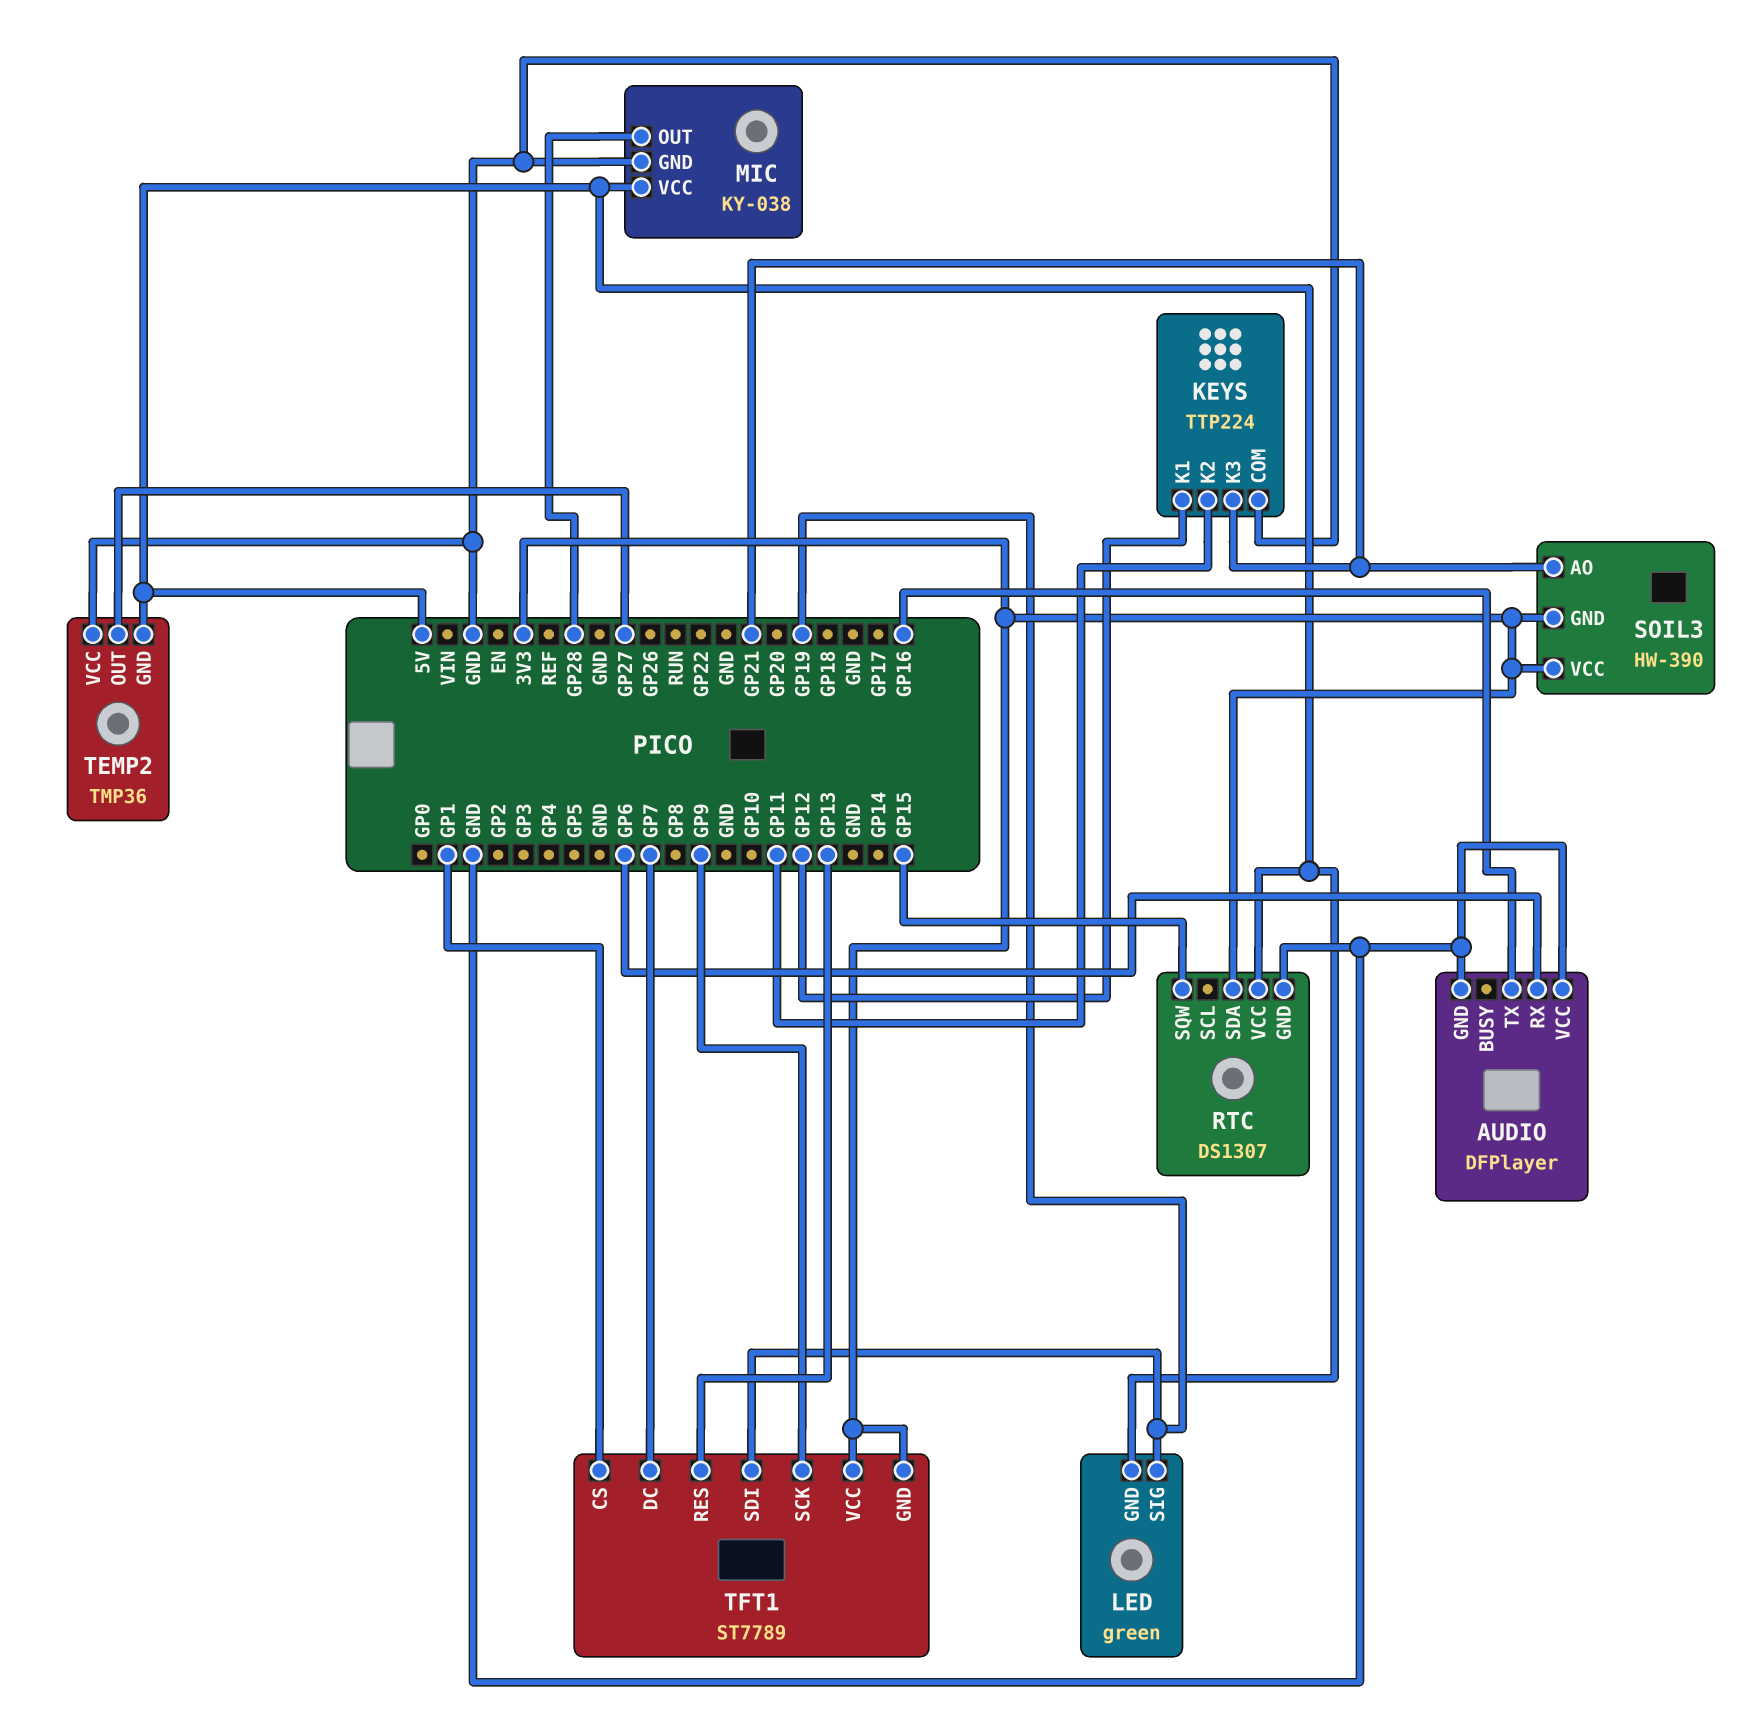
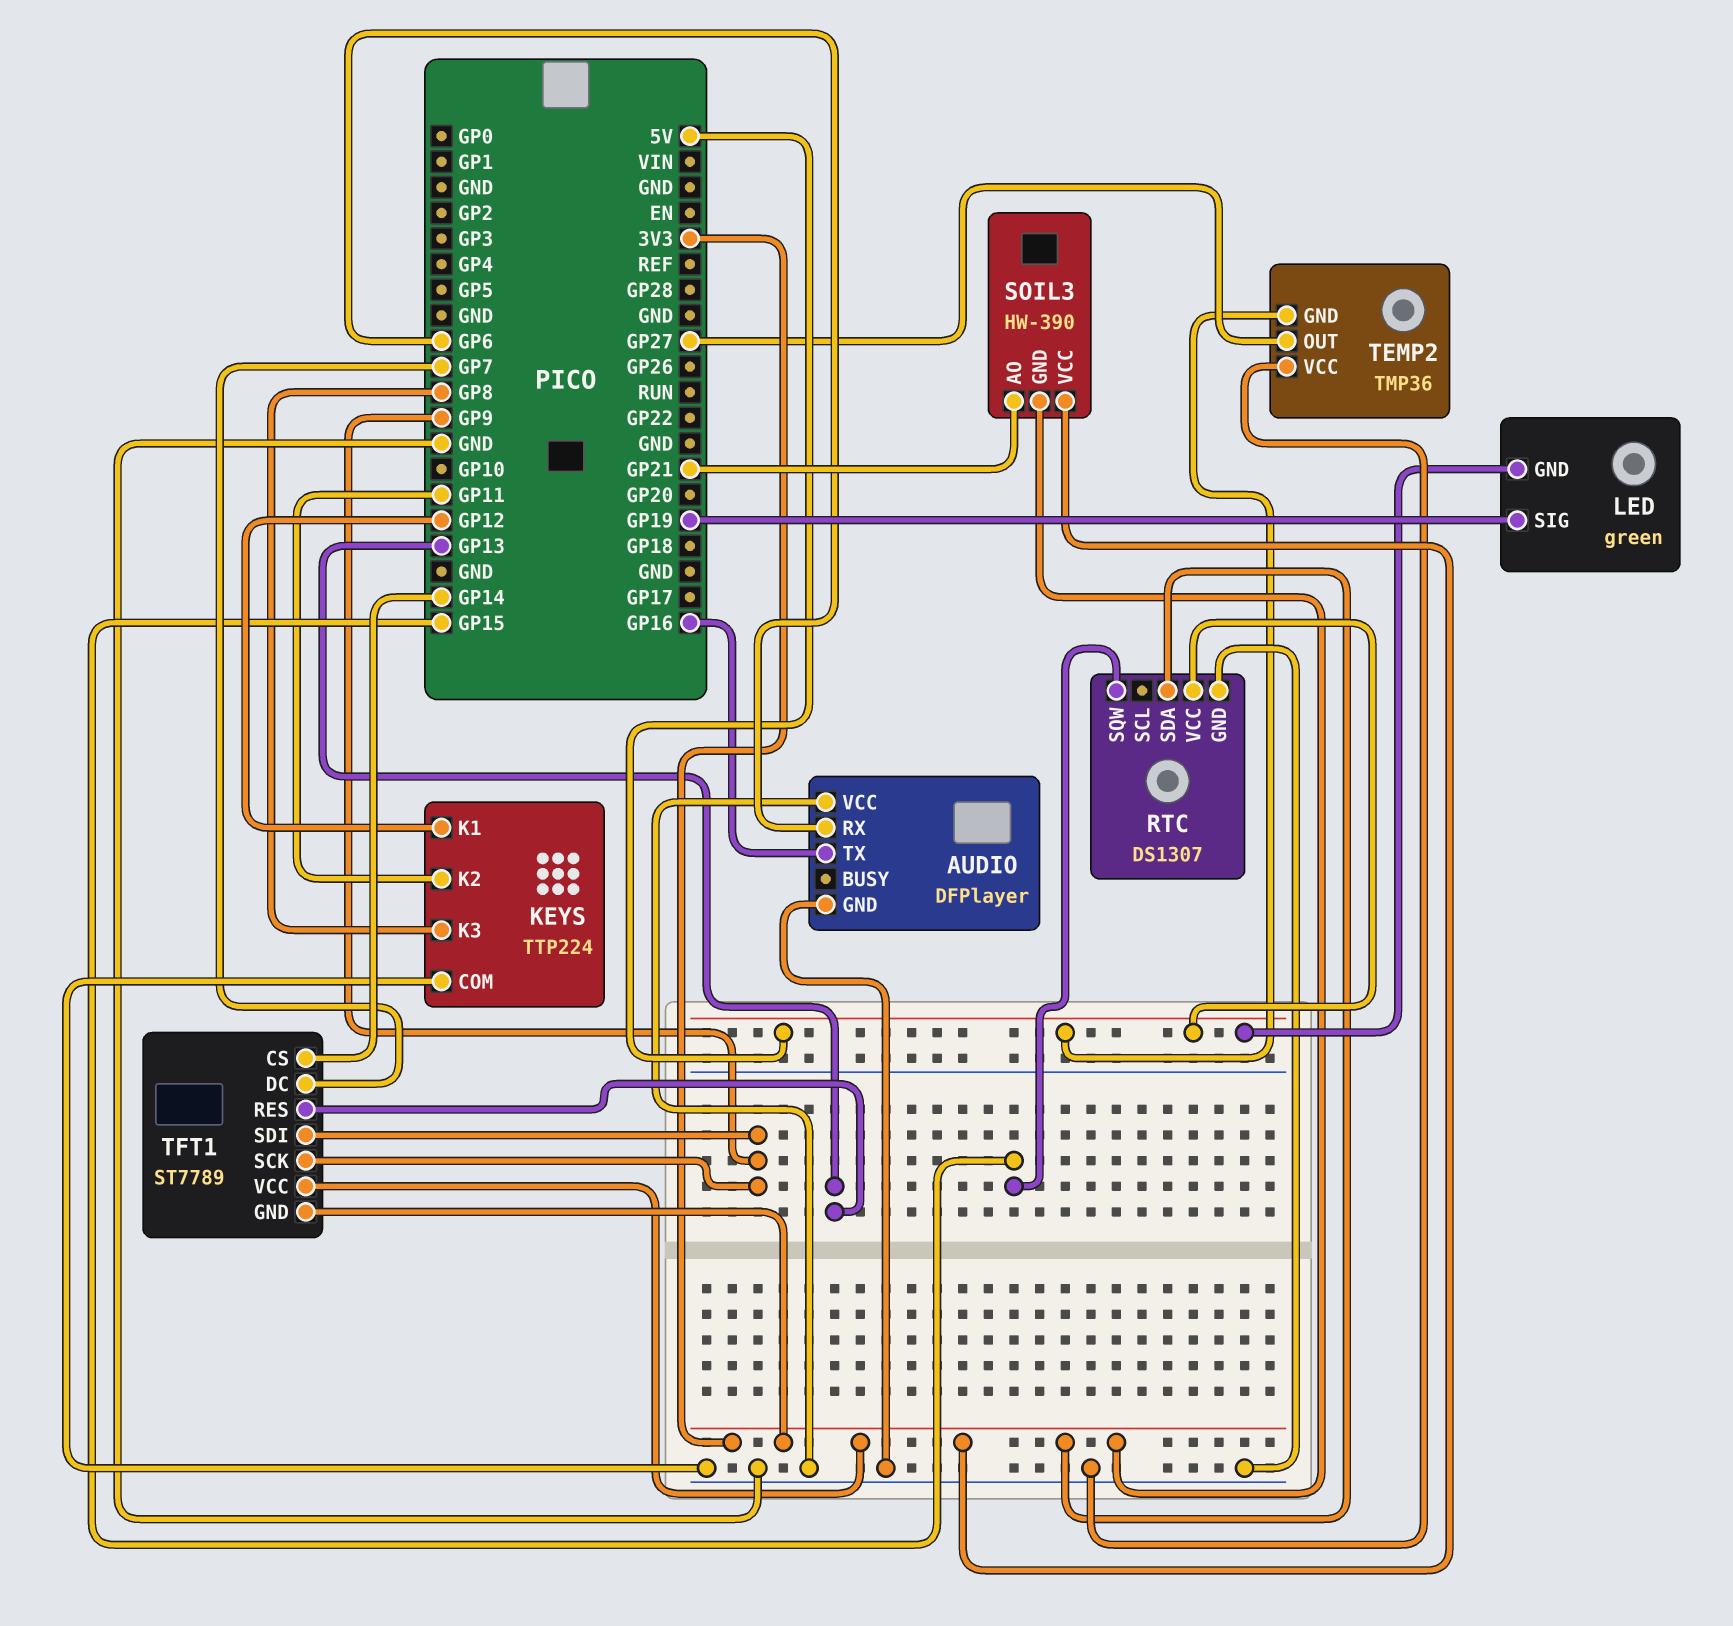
KEYS pin K3: GP21 -> GP8
MIC: KY-038 -> none
MIC pin GND: GND -> none
MIC pin OUT: GP28 -> none
MIC pin VCC: 5V -> none
TFT1 pin CS: GP1 -> GP14
TFT1 pin SDI: GP19 -> GP9

